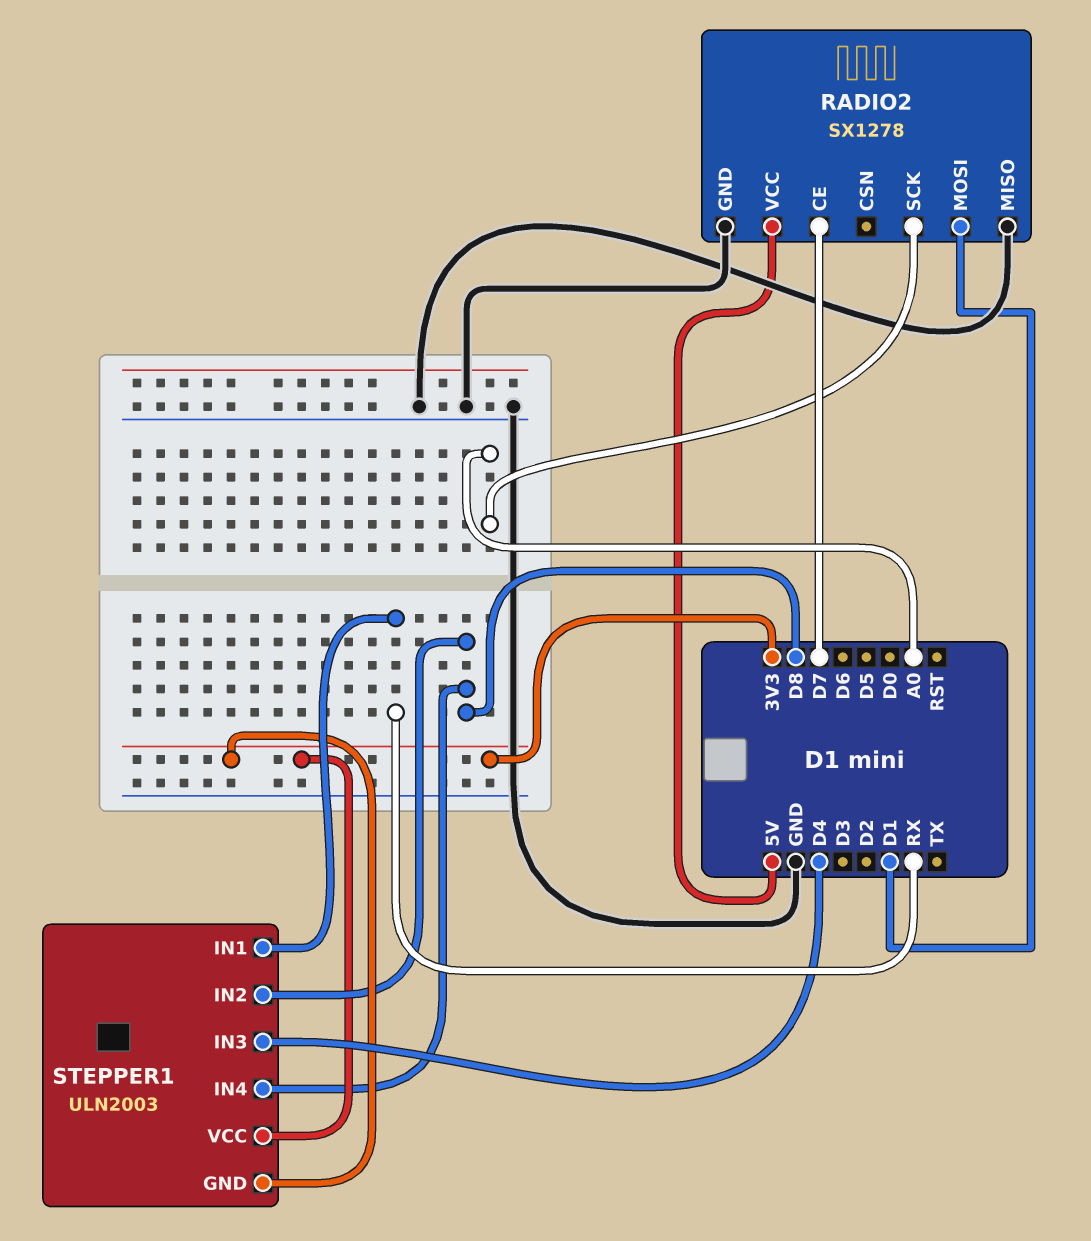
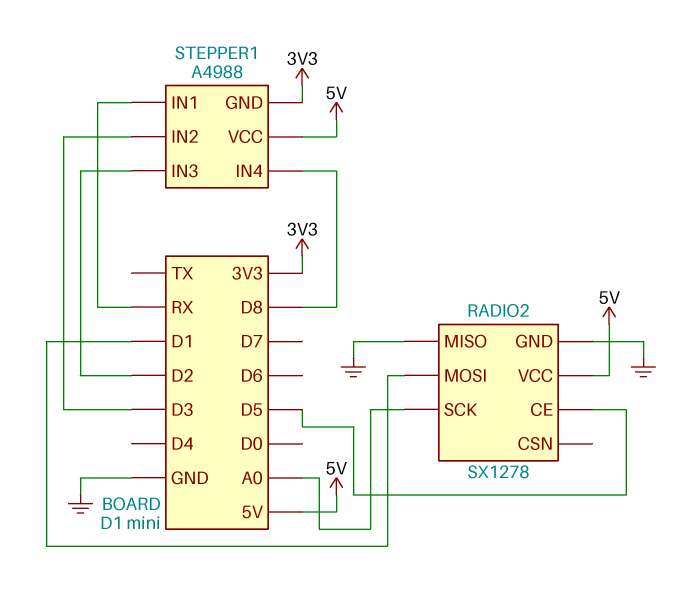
RADIO2 pin CE: D7 -> D5
STEPPER1: ULN2003 -> A4988
STEPPER1 pin IN2: D8 -> D3
STEPPER1 pin IN3: D4 -> D2
STEPPER1 pin VCC: 3V3 -> 5V

